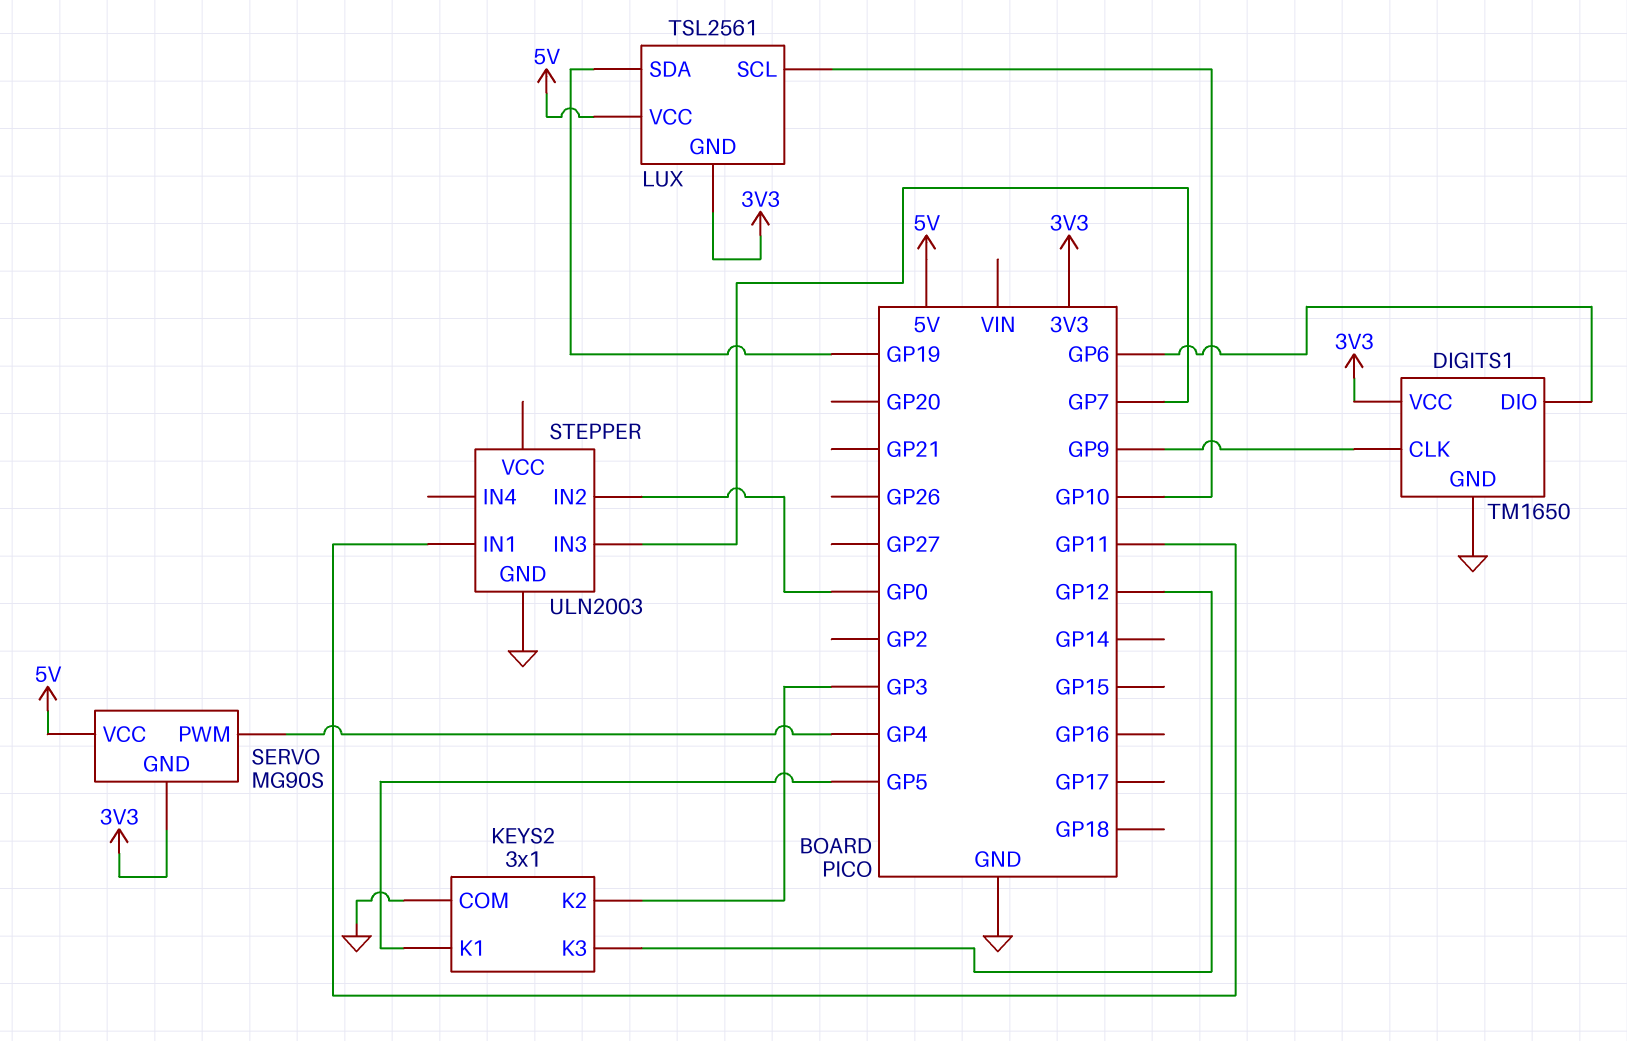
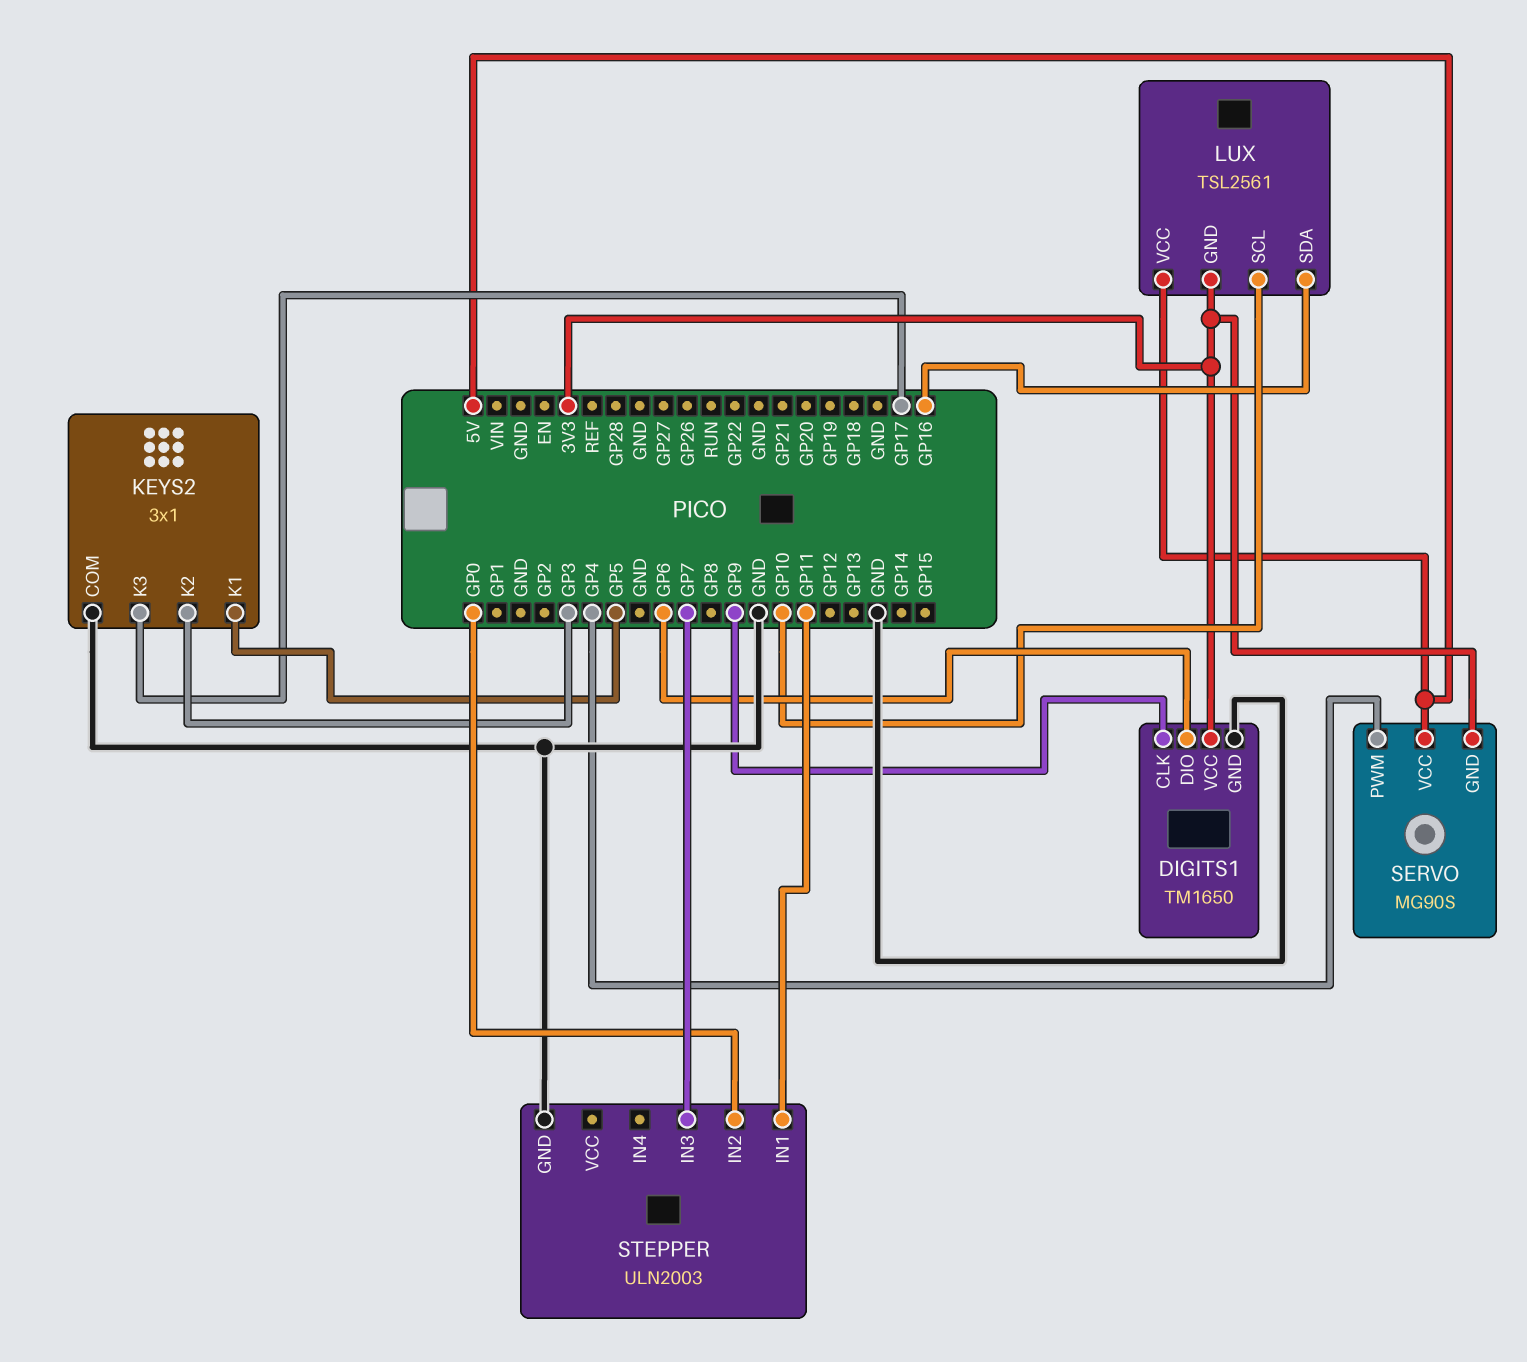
KEYS2 pin K3: GP12 -> GP17
LUX pin SDA: GP19 -> GP16

